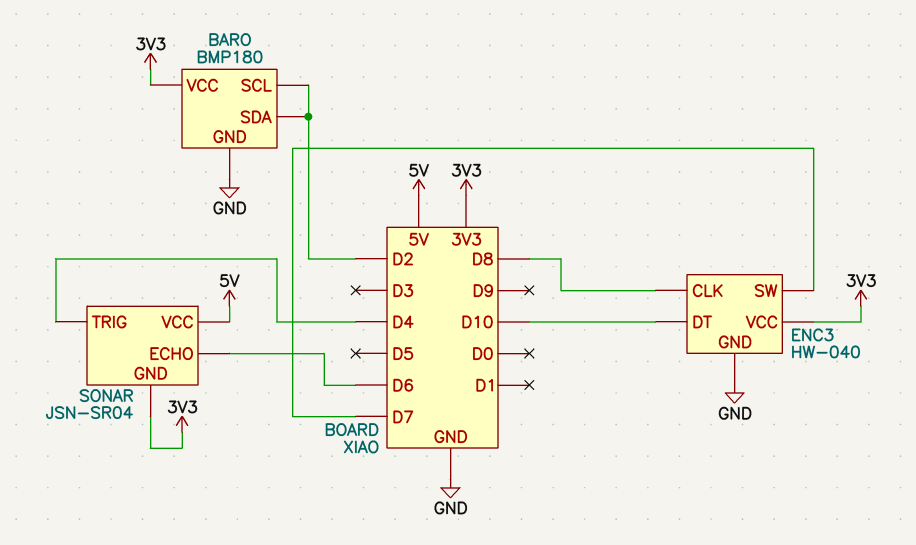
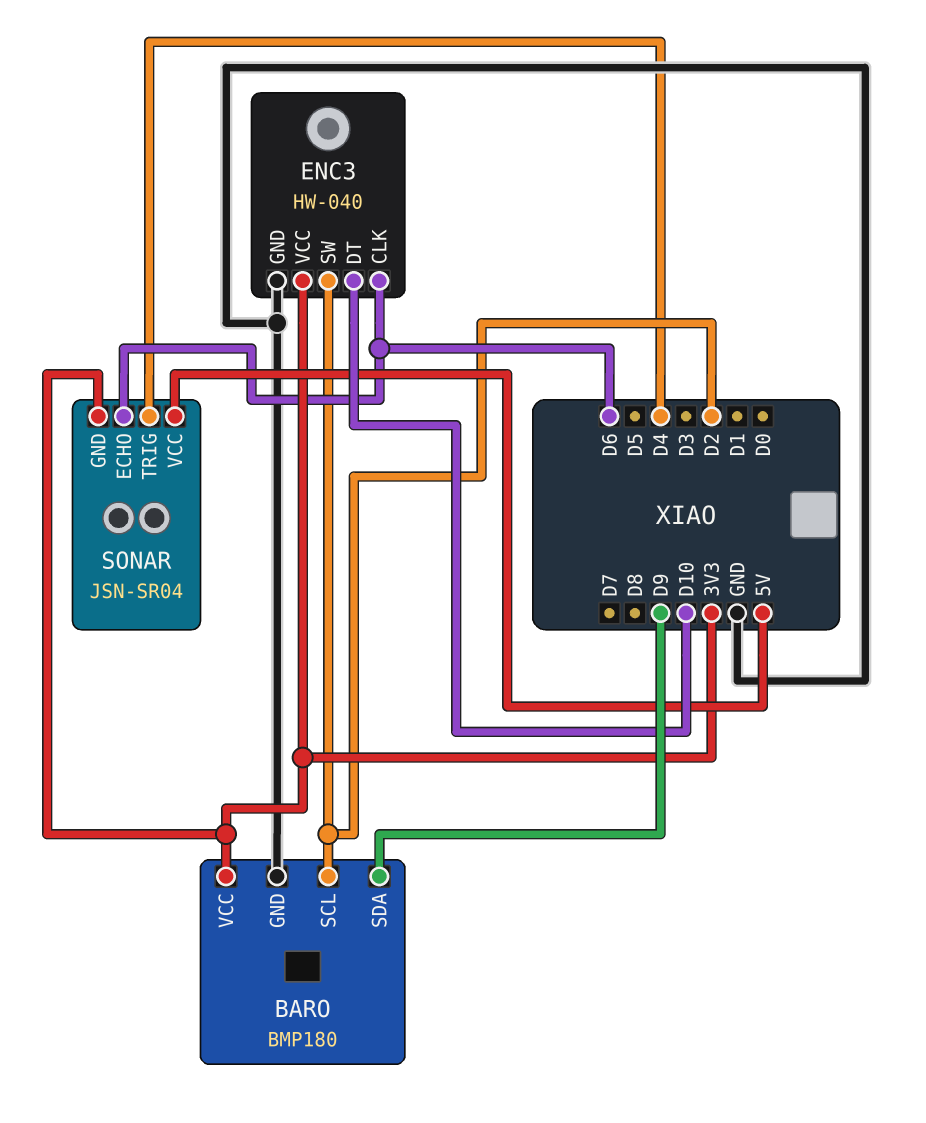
BARO pin SDA: D2 -> D9
ENC3 pin CLK: D8 -> D6
ENC3 pin SW: D7 -> D2

